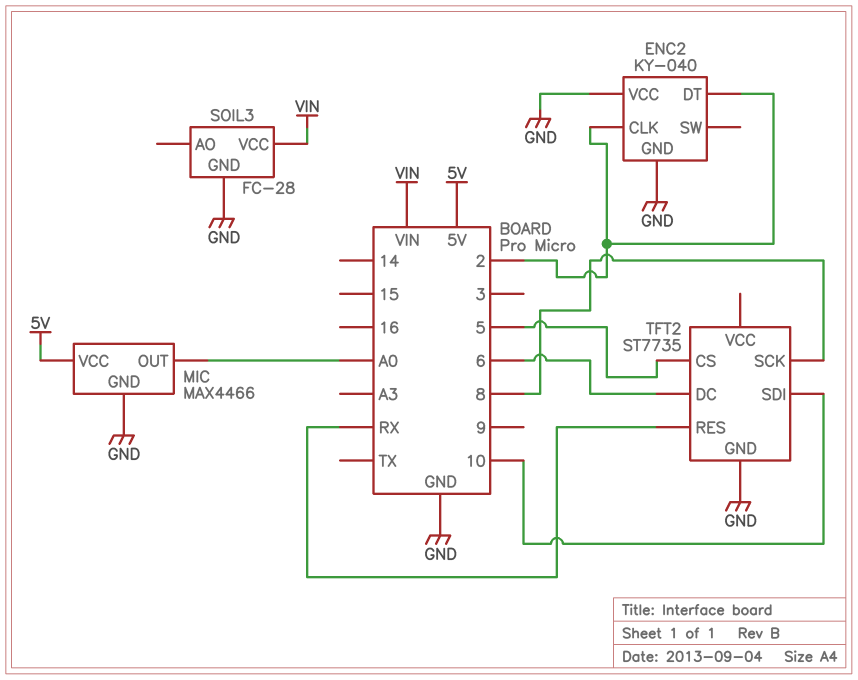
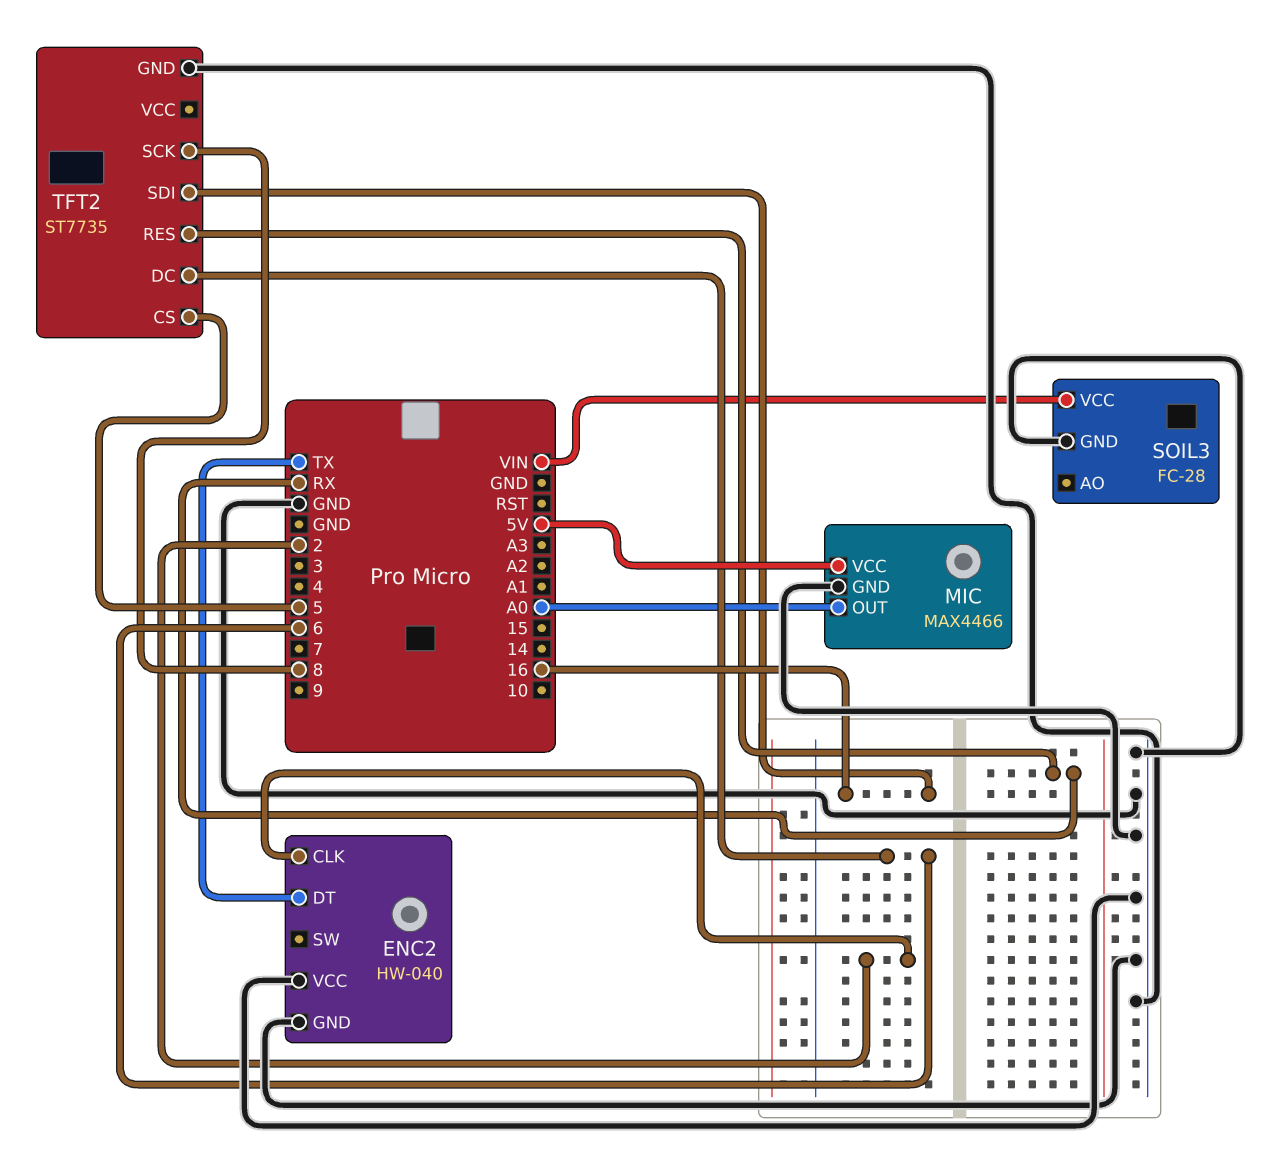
ENC2: KY-040 -> HW-040
ENC2 pin DT: 2 -> TX
TFT2 pin SDI: 10 -> 16

